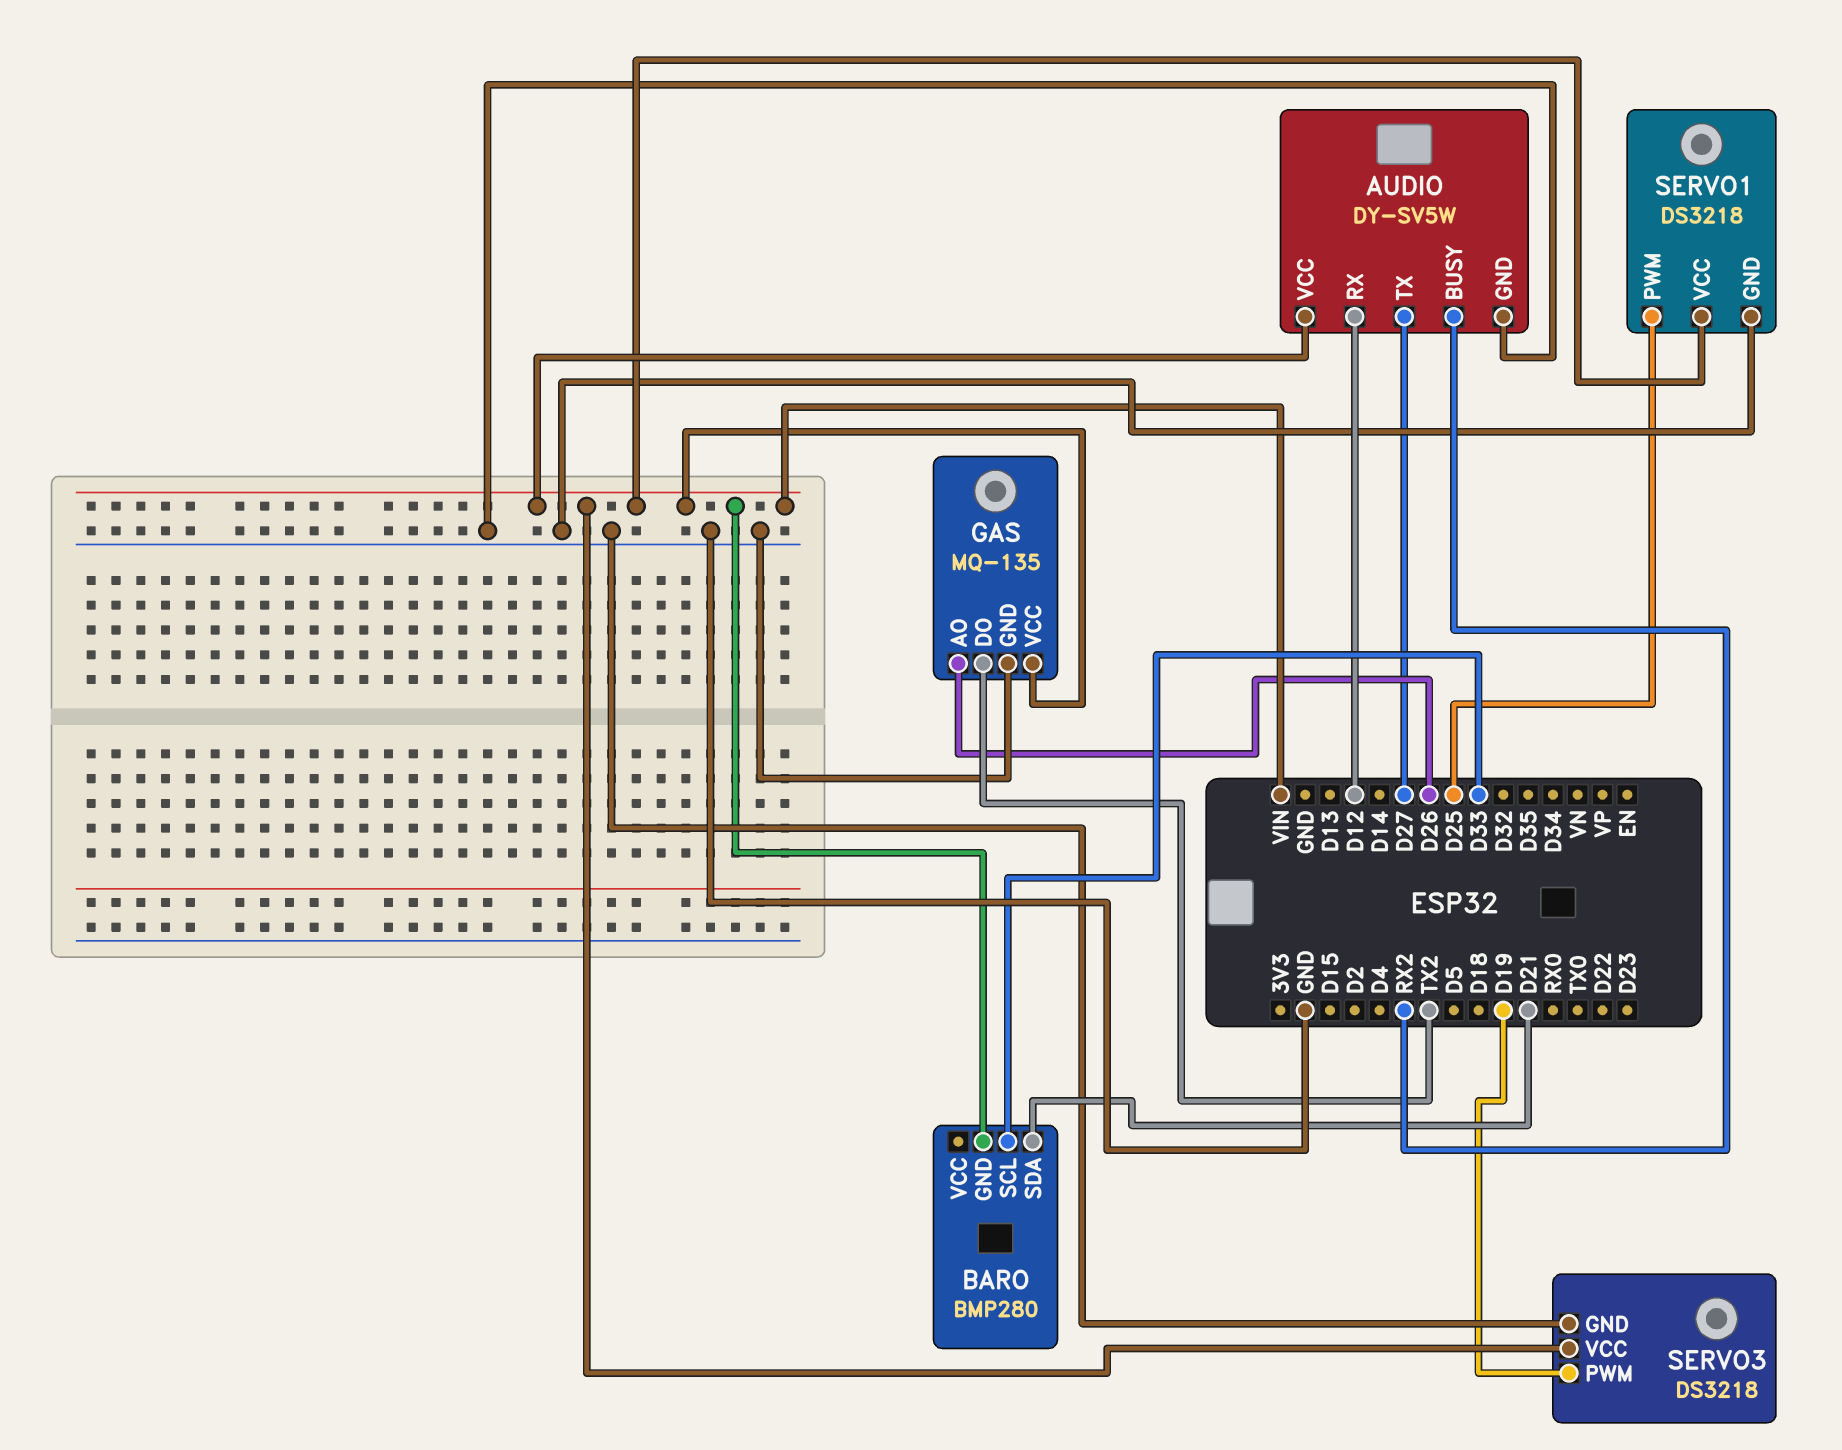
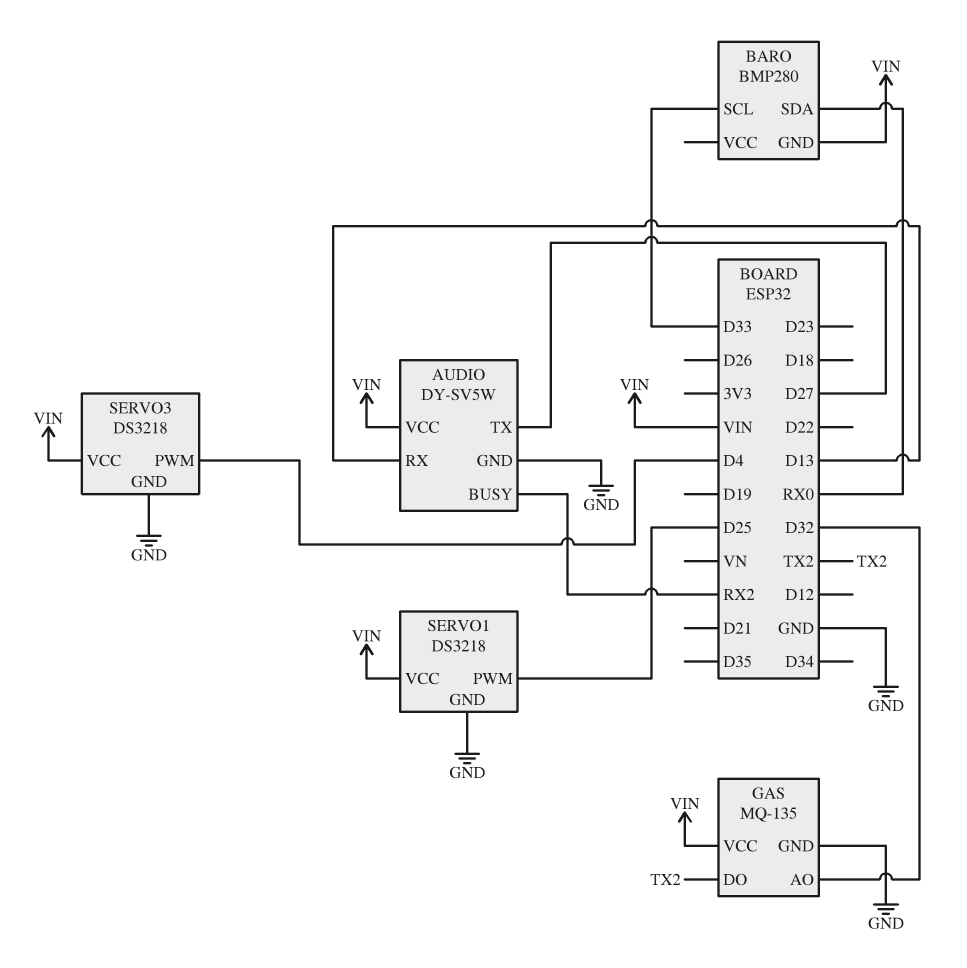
AUDIO pin RX: D12 -> D13
BARO pin SDA: D21 -> RX0
GAS pin AO: D26 -> D32
SERVO3 pin PWM: D19 -> D4

